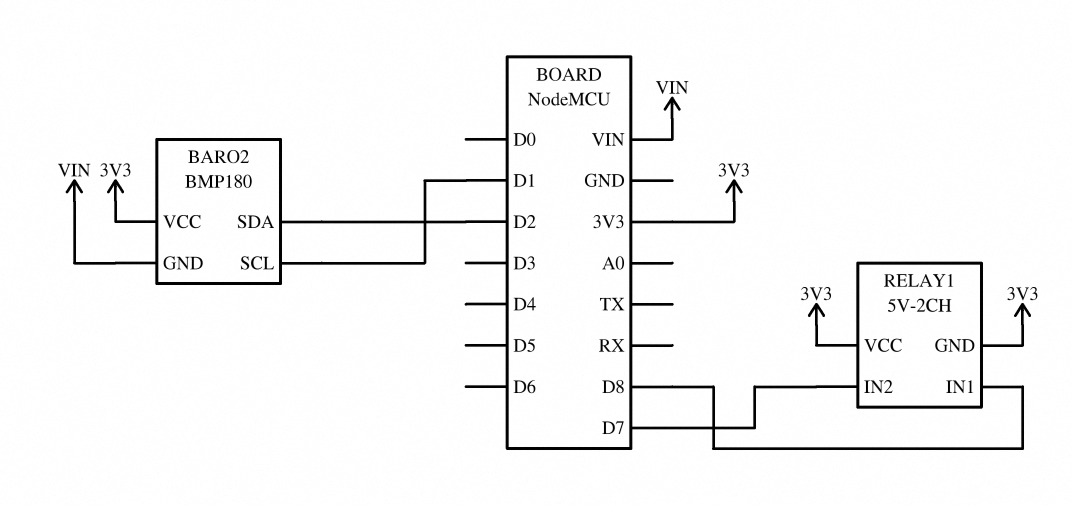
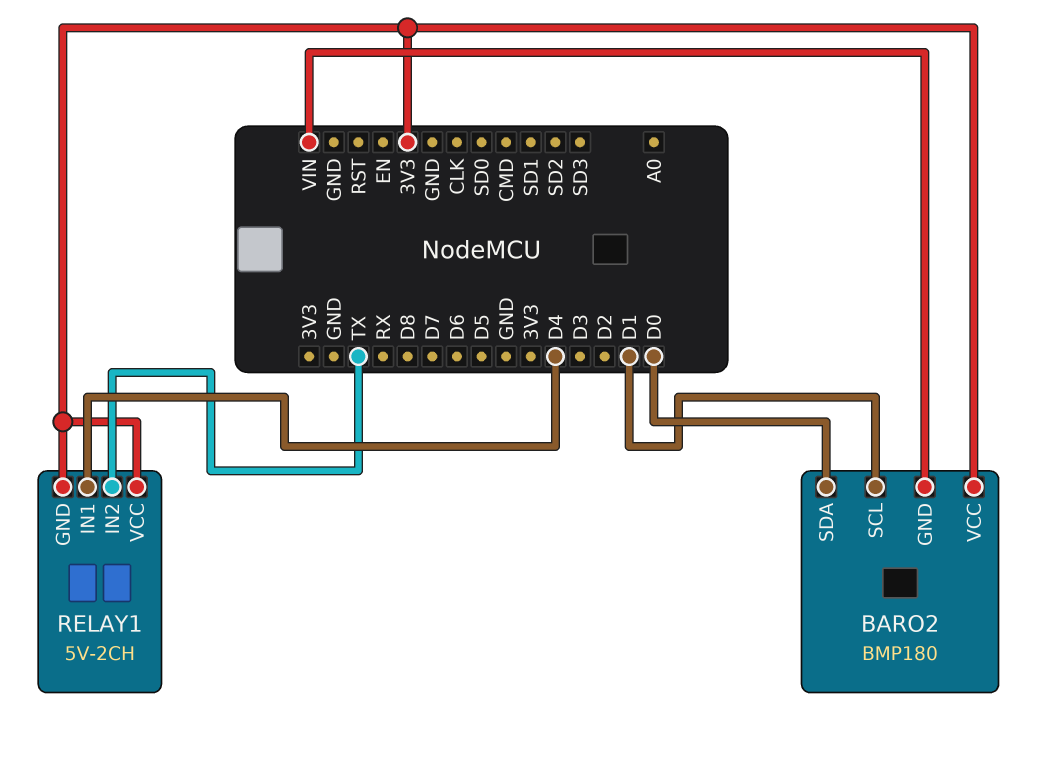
BARO2 pin SDA: D2 -> D0
RELAY1 pin IN1: D8 -> D4
RELAY1 pin IN2: D7 -> TX

